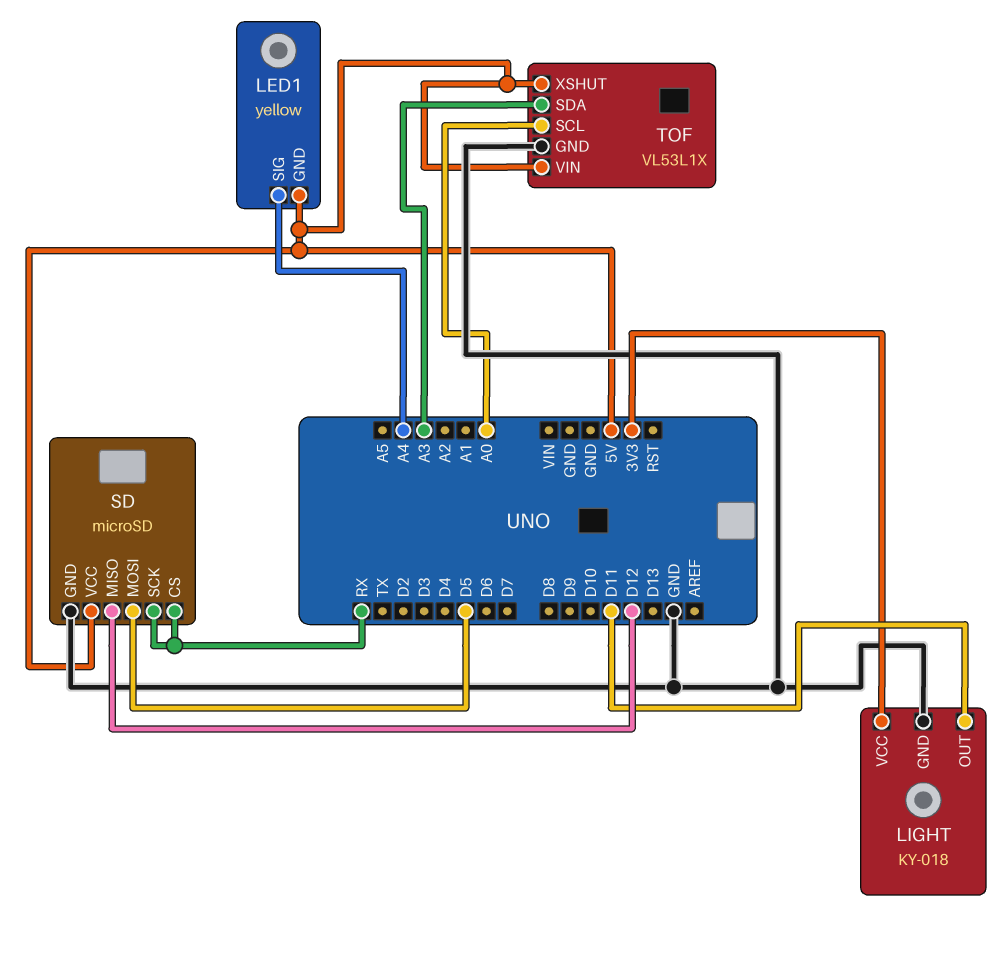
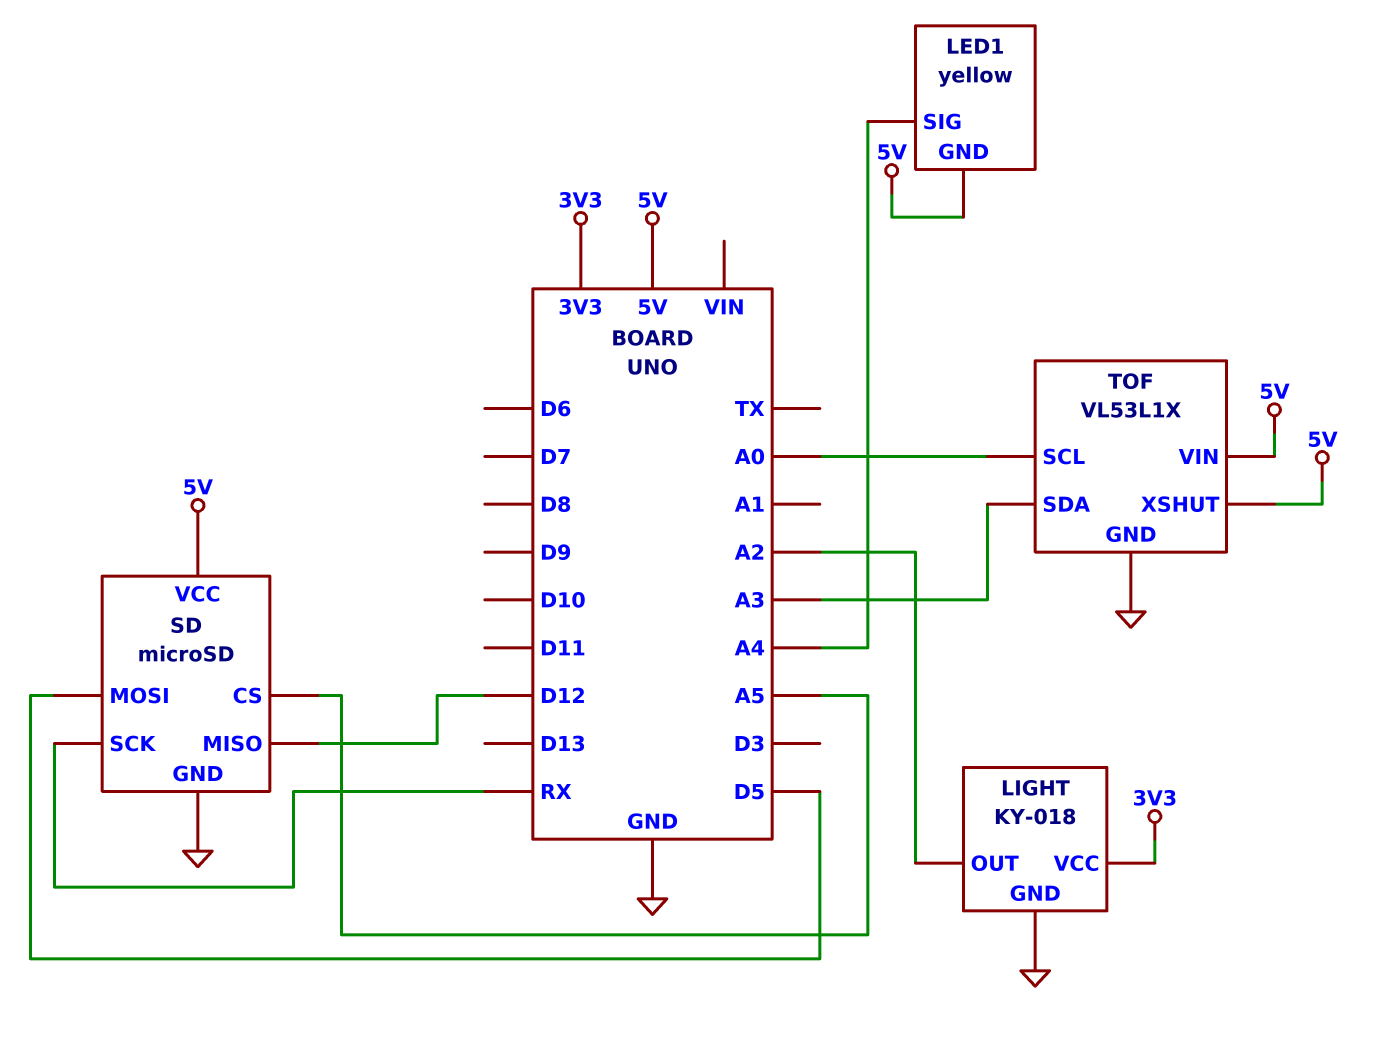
LIGHT pin OUT: D11 -> A2
SD pin CS: RX -> A5

